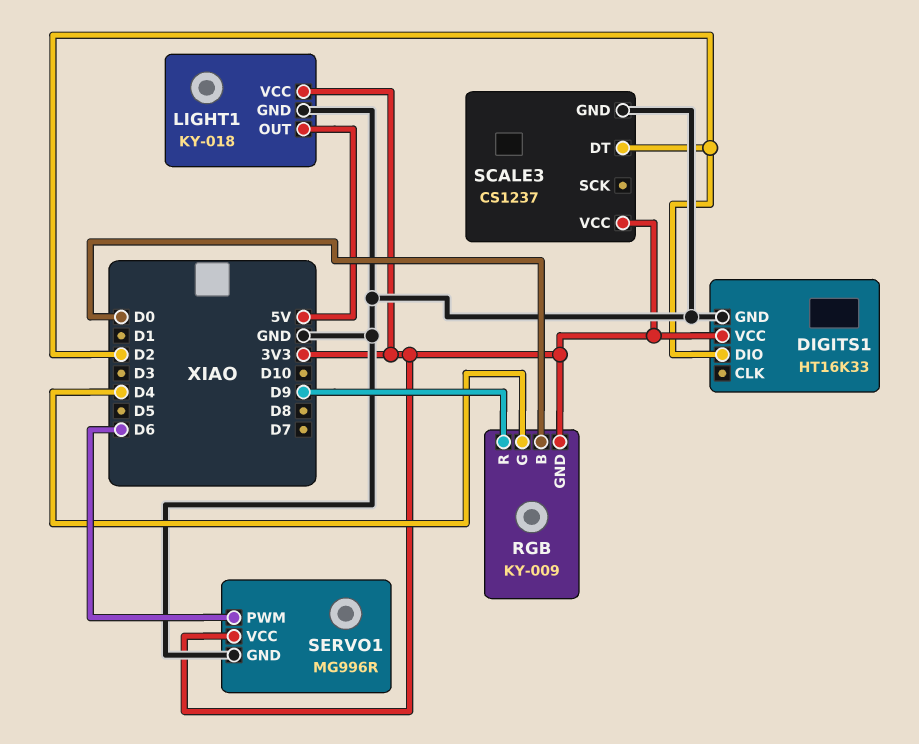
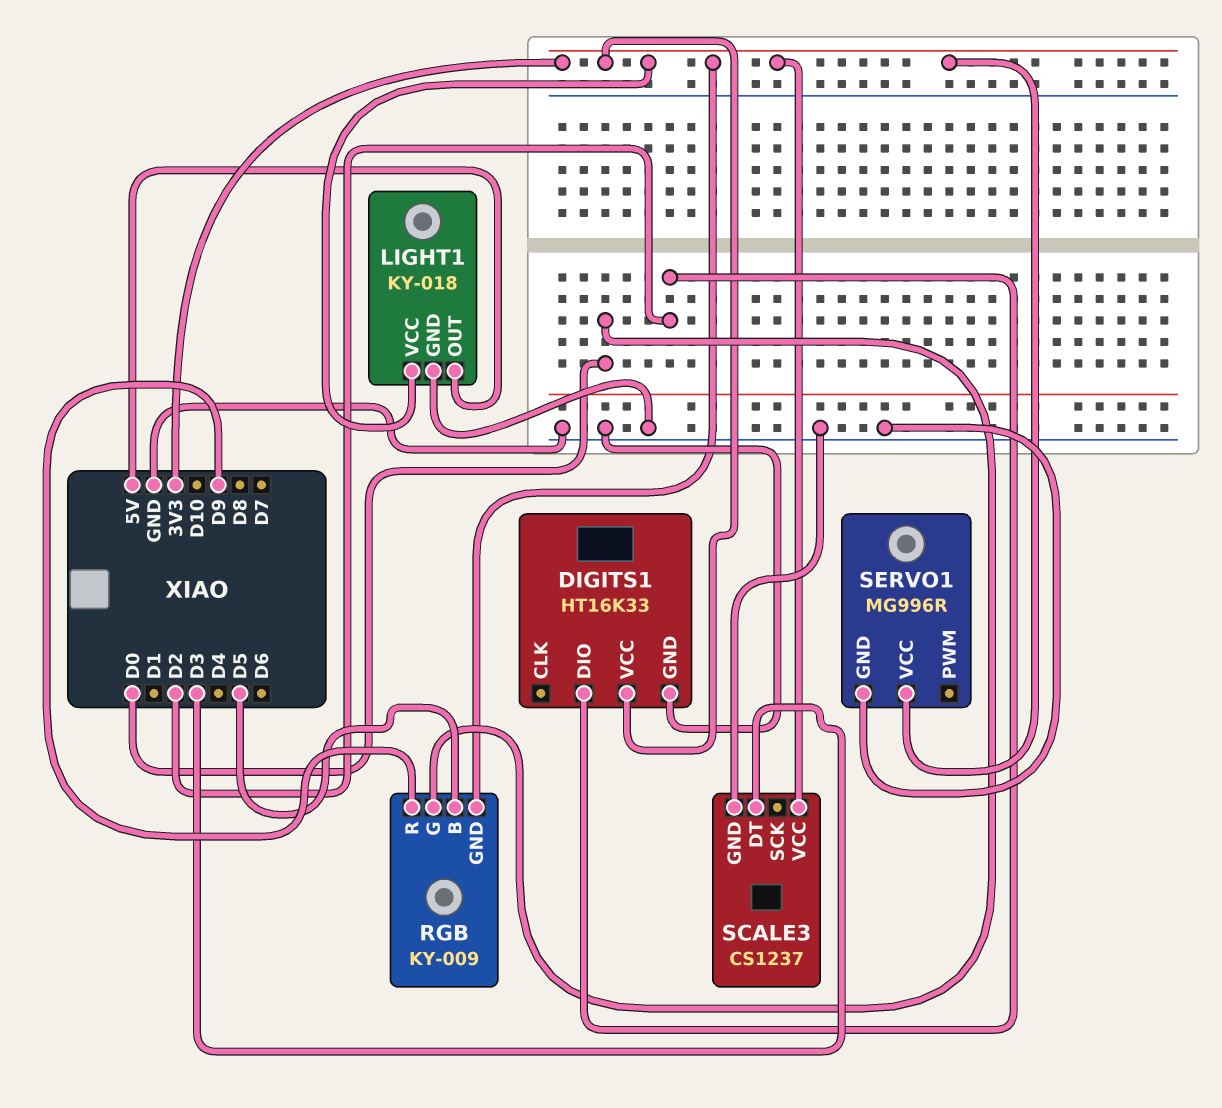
RGB pin B: D0 -> D5
RGB pin G: D4 -> D0
SCALE3 pin DT: D2 -> D3
SERVO1 pin PWM: D6 -> none

